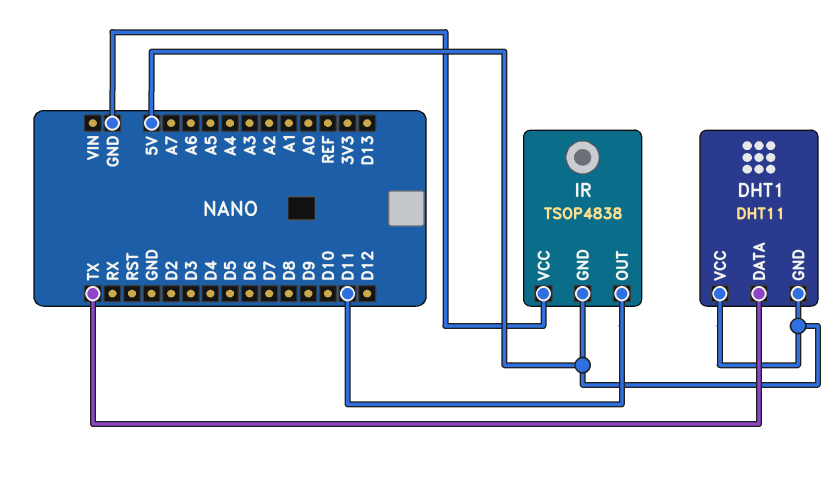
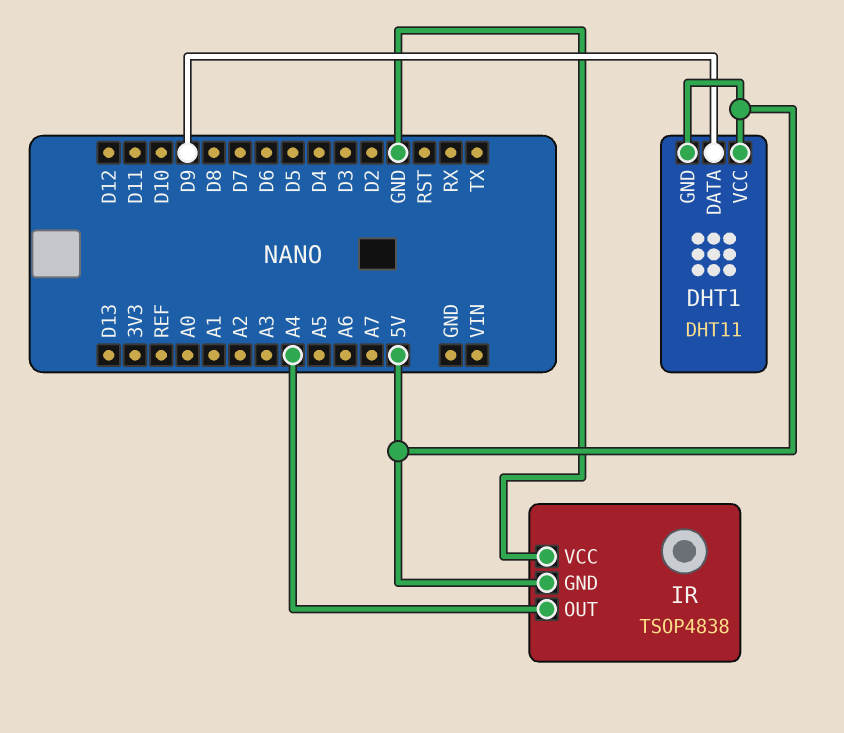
DHT1 pin DATA: TX -> D9
IR pin OUT: D11 -> A4

